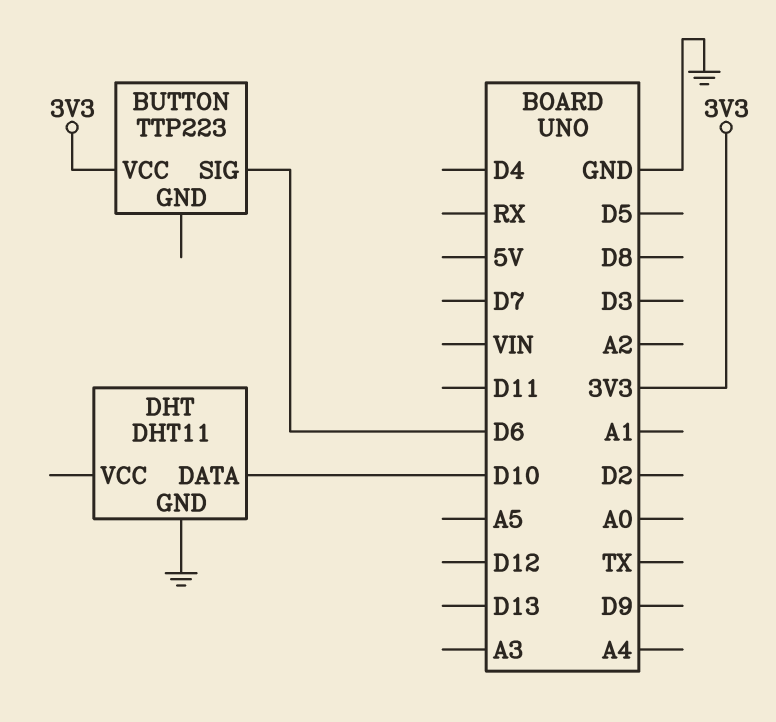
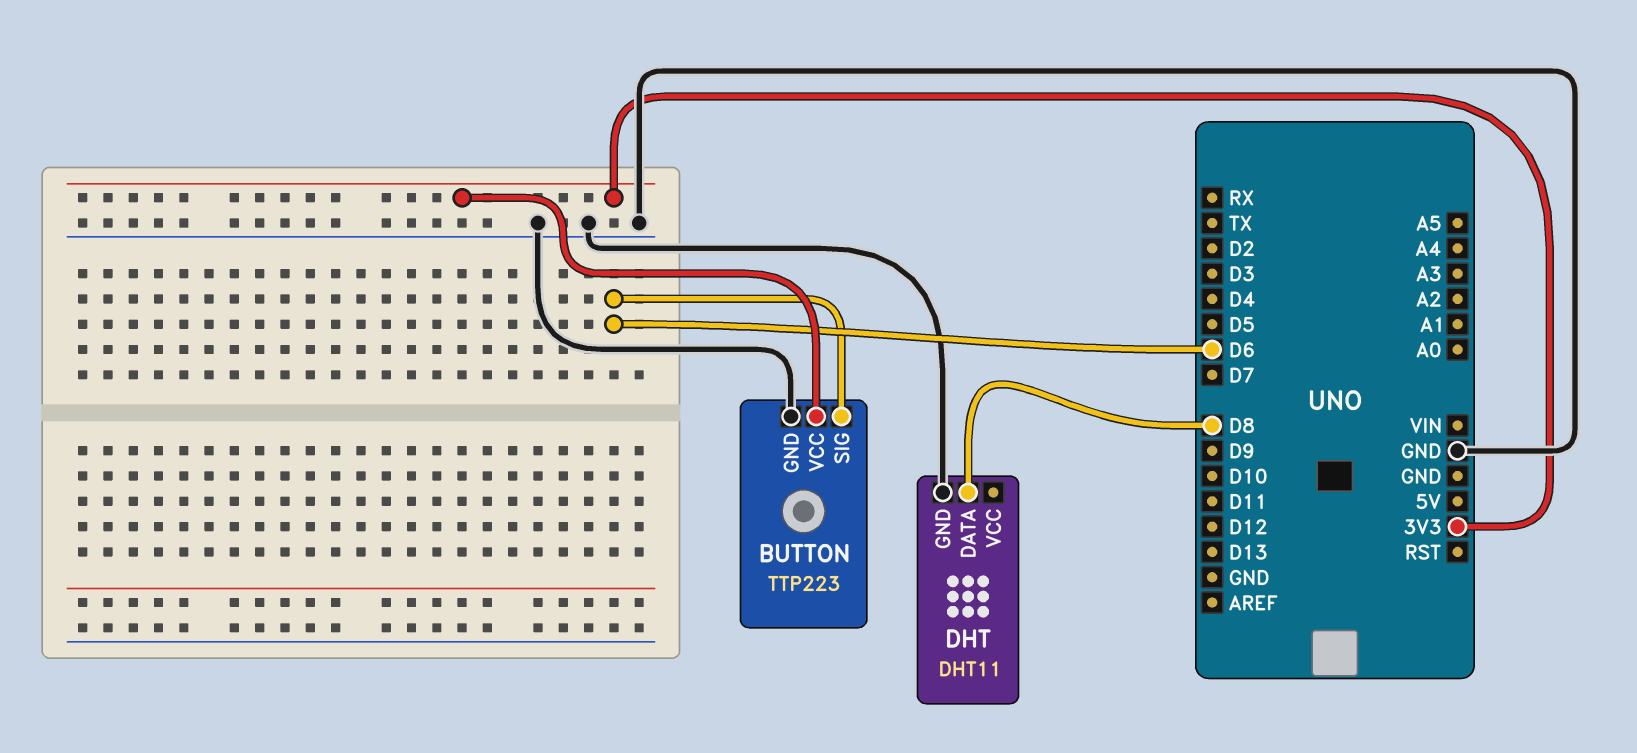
BUTTON pin GND: none -> GND
DHT pin DATA: D10 -> D8

